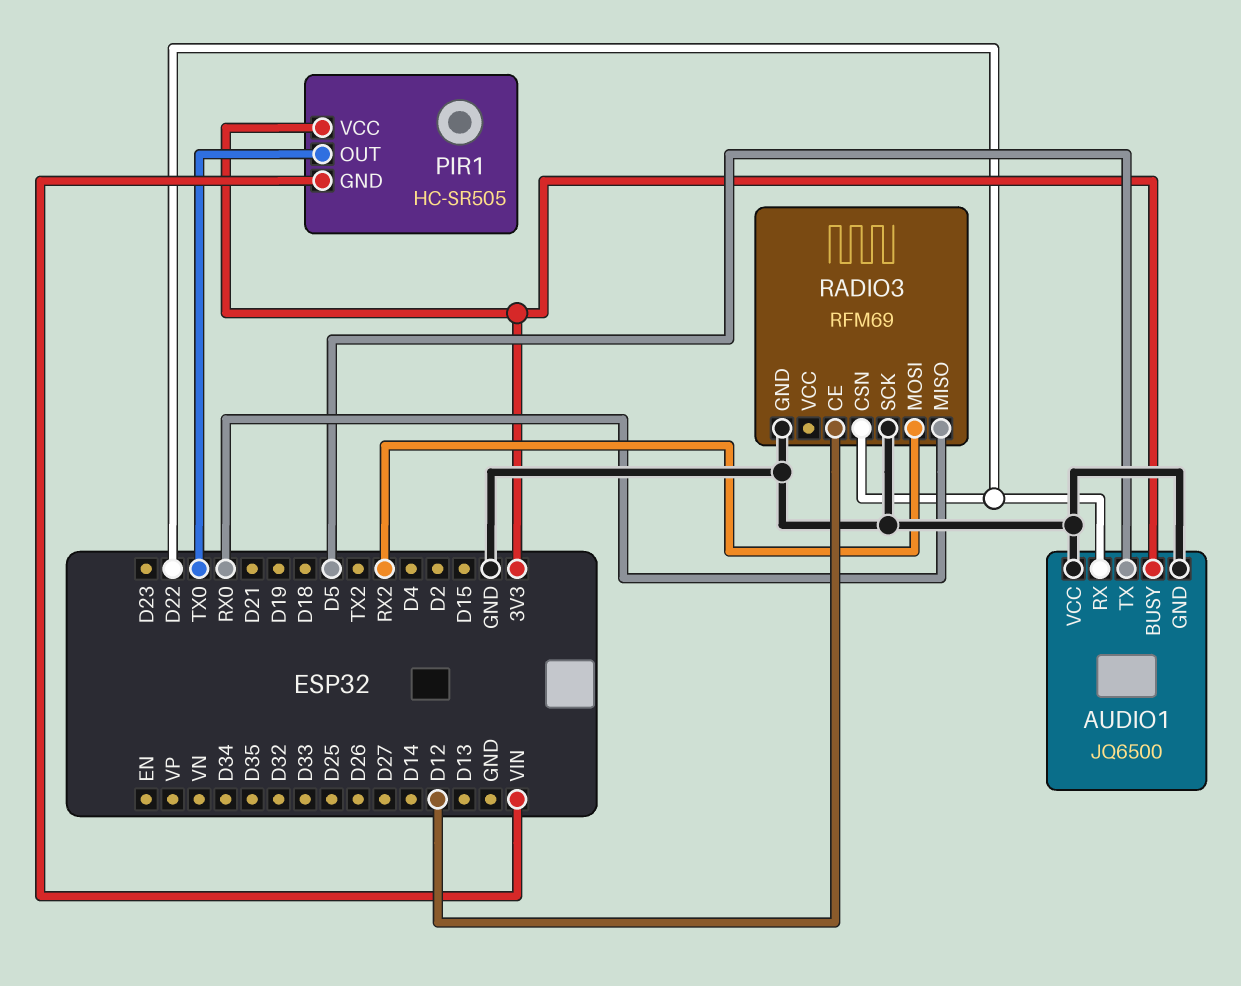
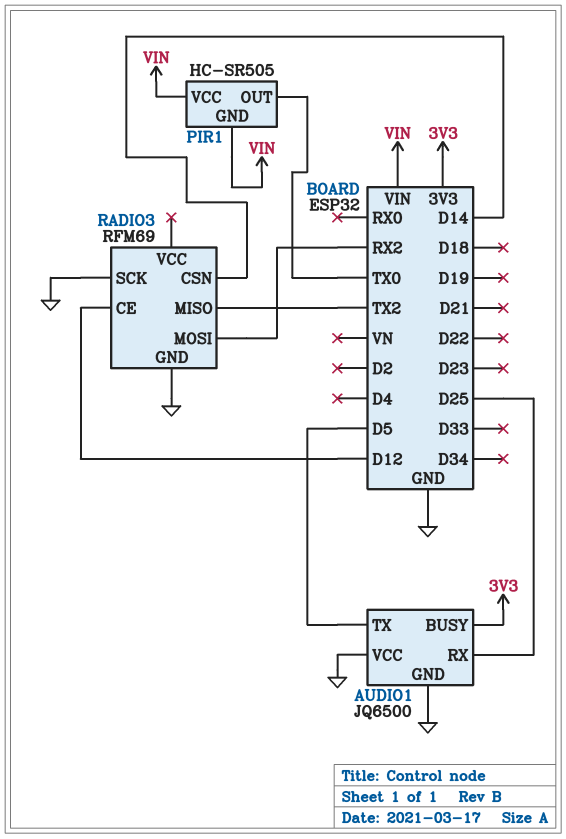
AUDIO1 pin RX: D22 -> D25
PIR1 pin VCC: 3V3 -> VIN
RADIO3 pin CSN: D22 -> D14
RADIO3 pin MISO: RX0 -> TX2

